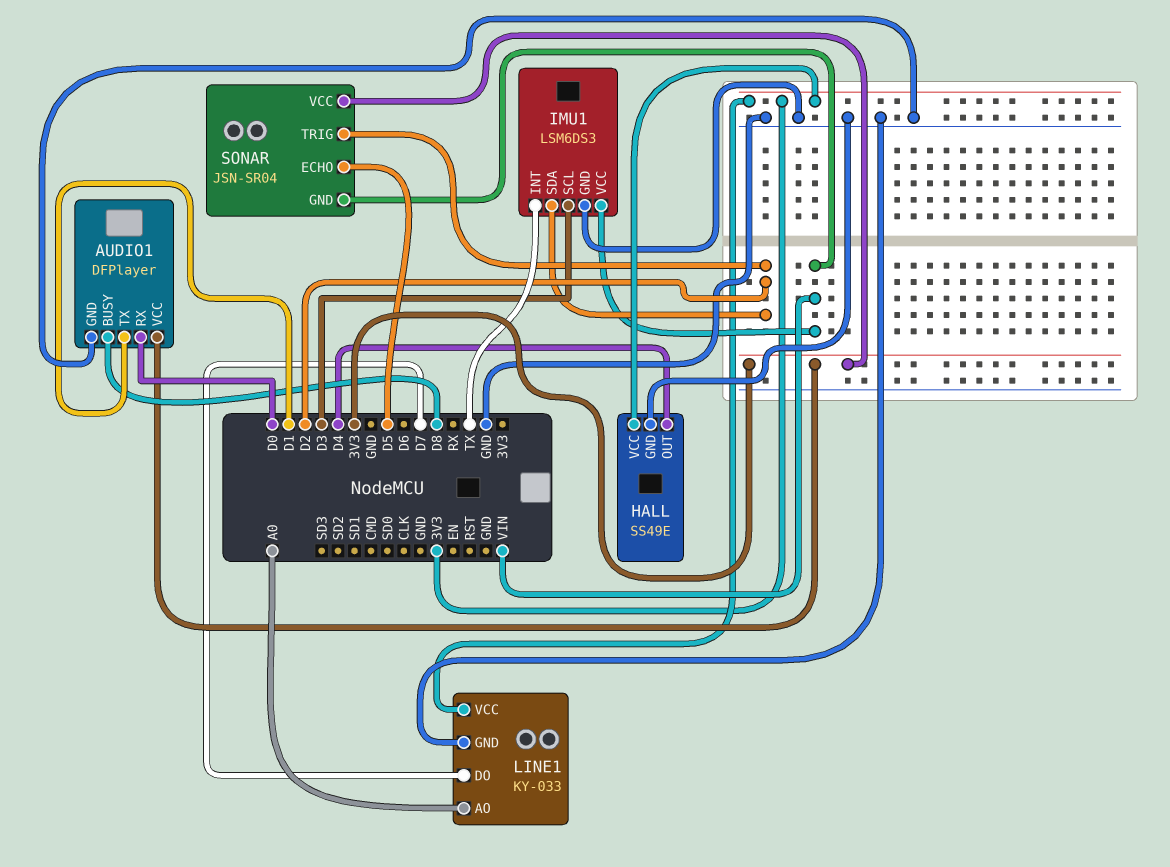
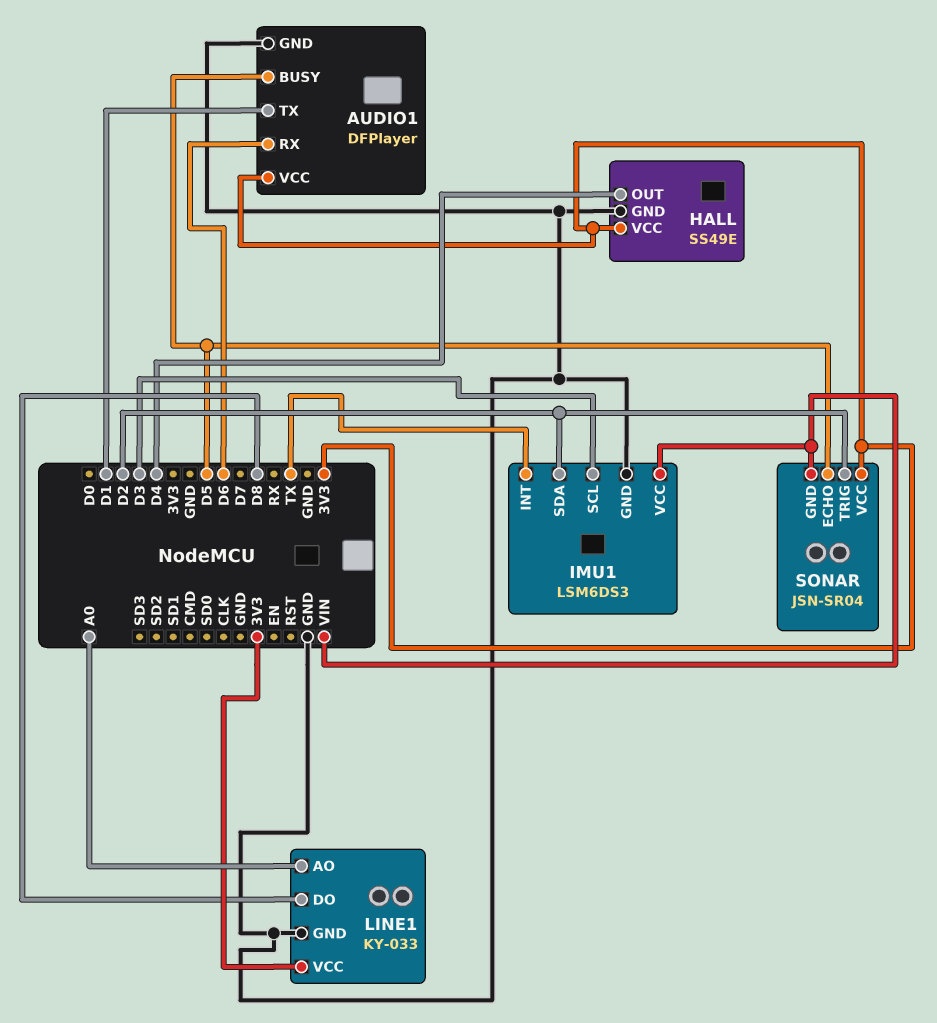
AUDIO1 pin BUSY: D8 -> D5
AUDIO1 pin RX: D0 -> D6
LINE1 pin DO: D7 -> D8

